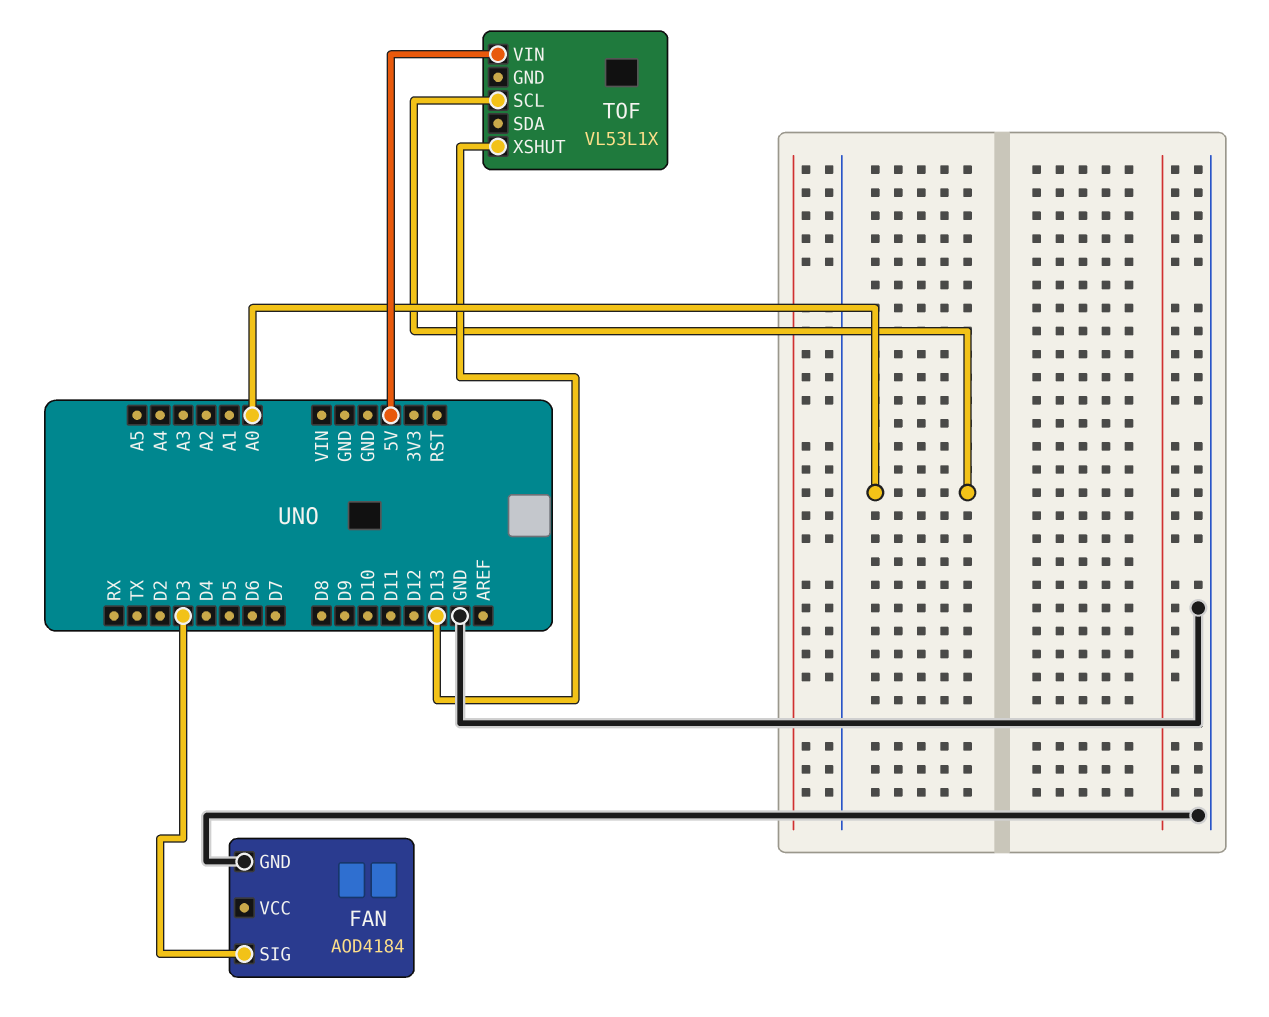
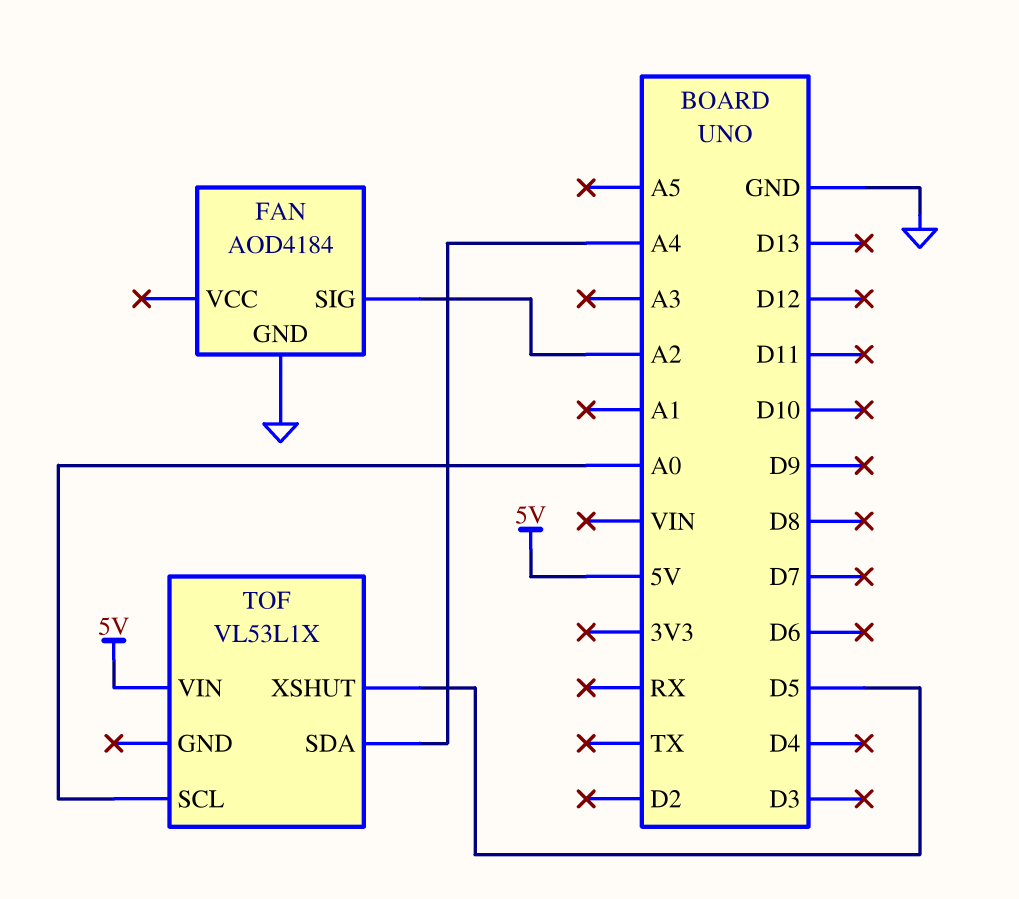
FAN pin SIG: D3 -> A2
TOF pin SDA: none -> A4
TOF pin XSHUT: D13 -> D5

